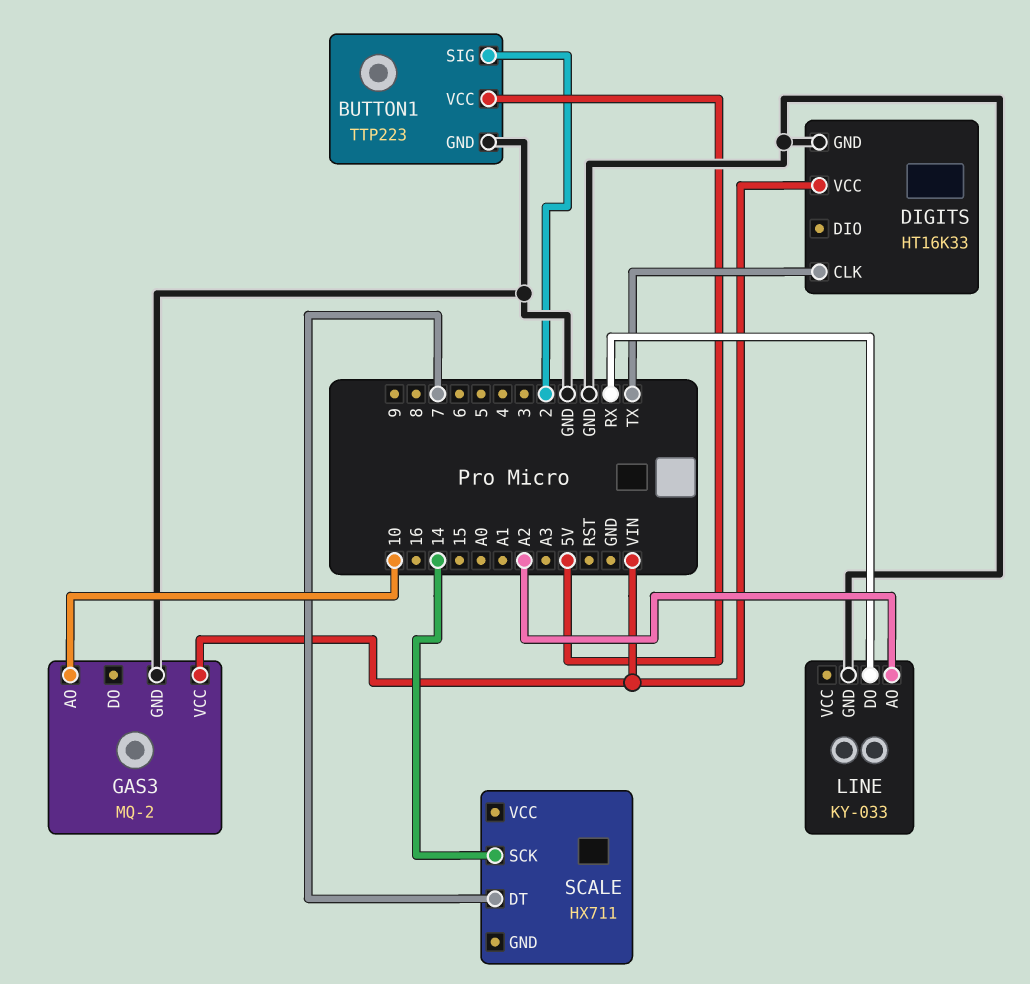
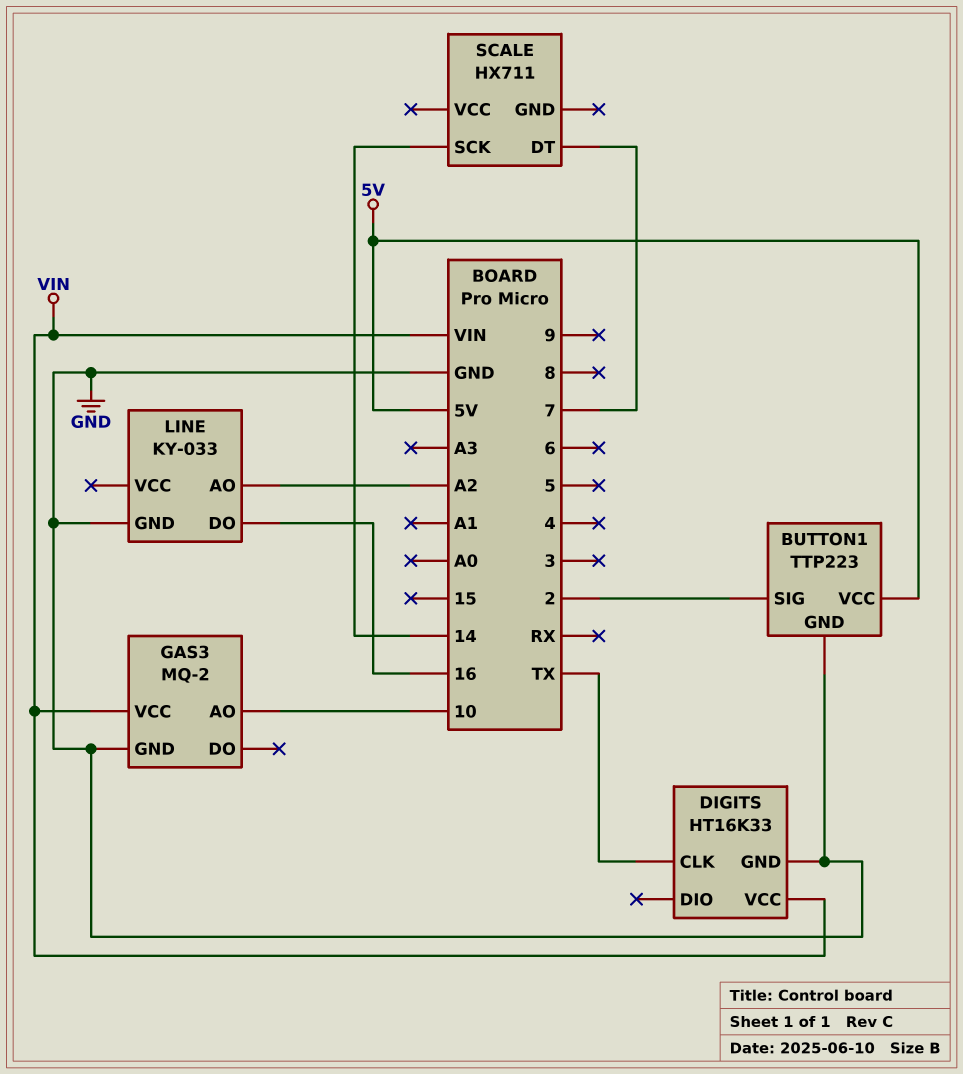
LINE pin DO: RX -> 16

